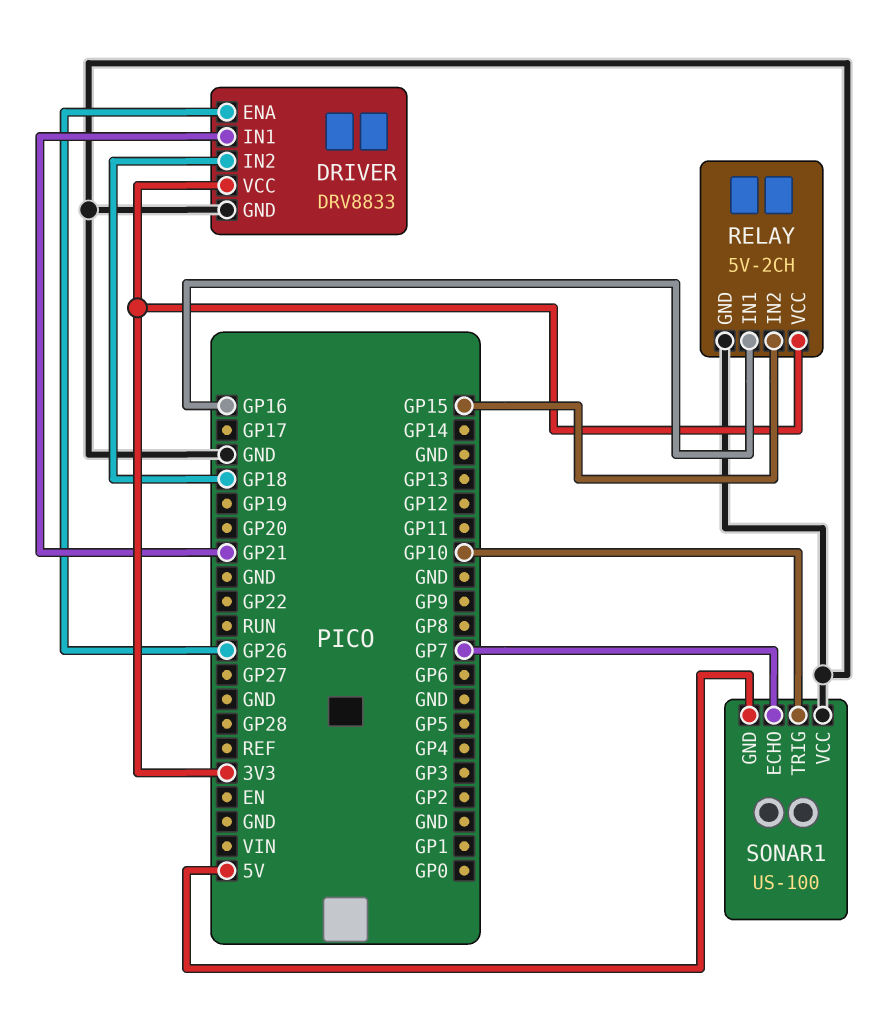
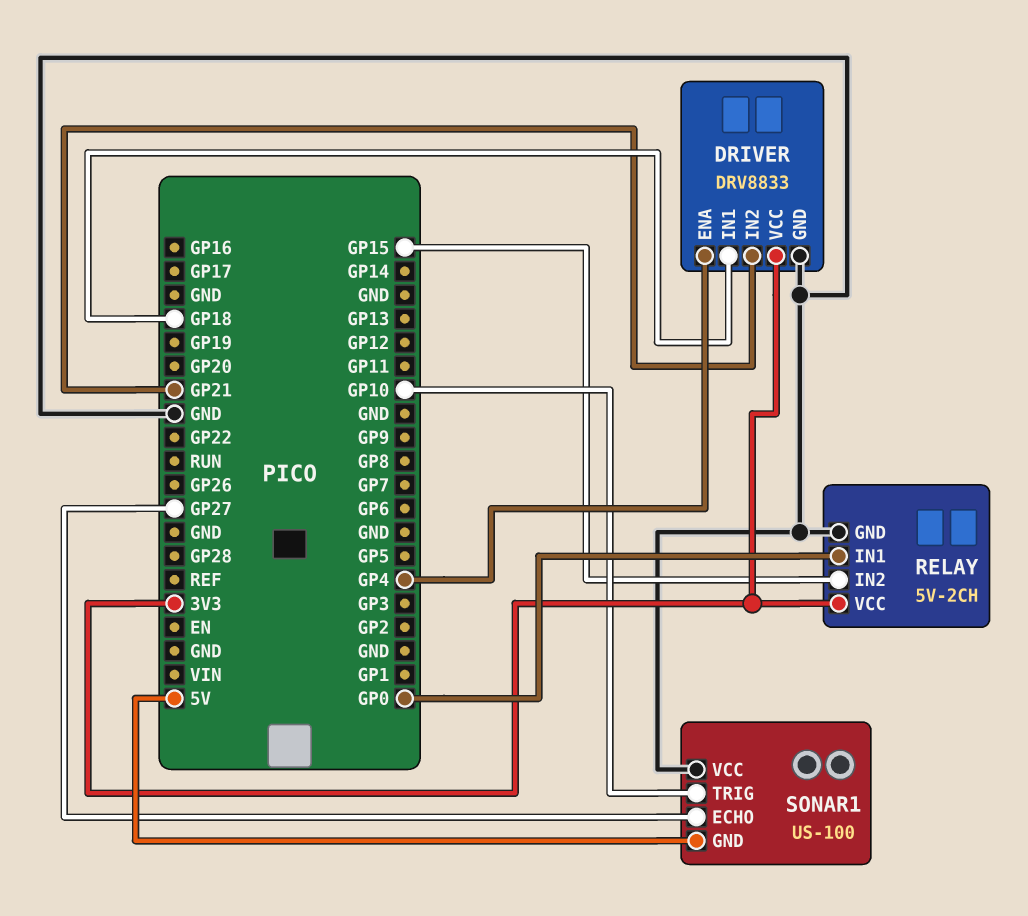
DRIVER pin ENA: GP26 -> GP4
DRIVER pin IN1: GP21 -> GP18
DRIVER pin IN2: GP18 -> GP21
RELAY pin IN1: GP16 -> GP0
SONAR1 pin ECHO: GP7 -> GP27

